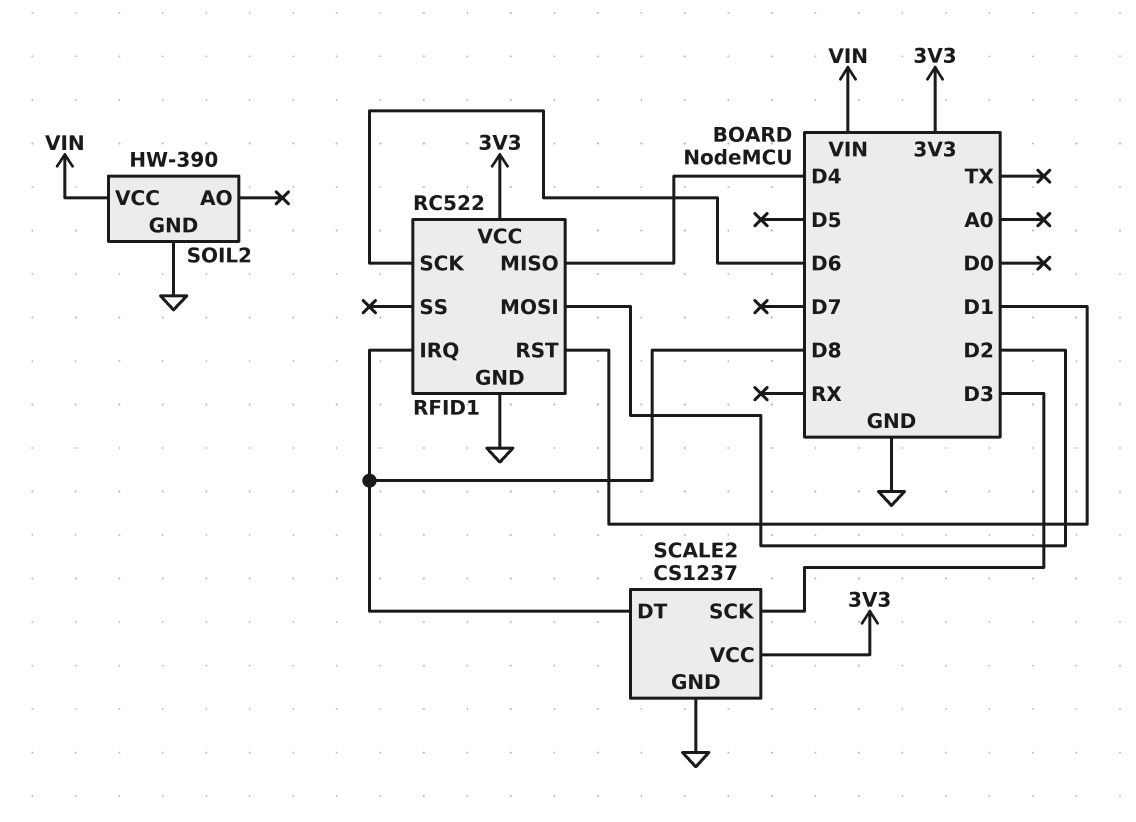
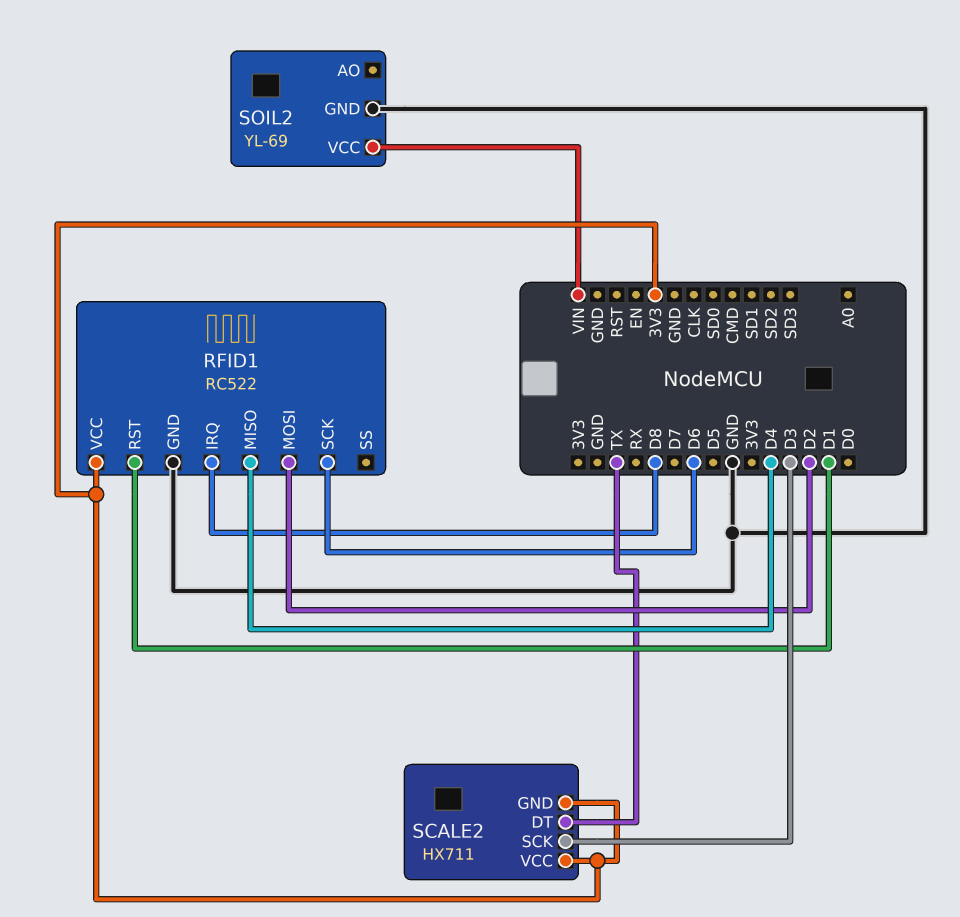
SCALE2: CS1237 -> HX711
SCALE2 pin DT: D8 -> TX
SCALE2 pin GND: GND -> 3V3
SOIL2: HW-390 -> YL-69

